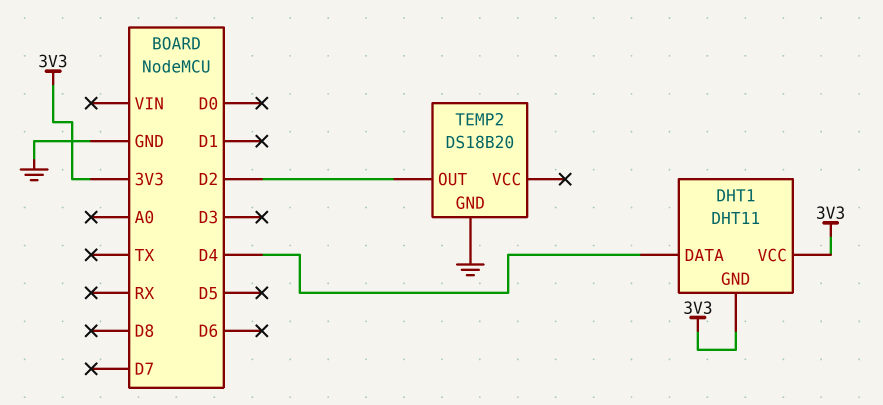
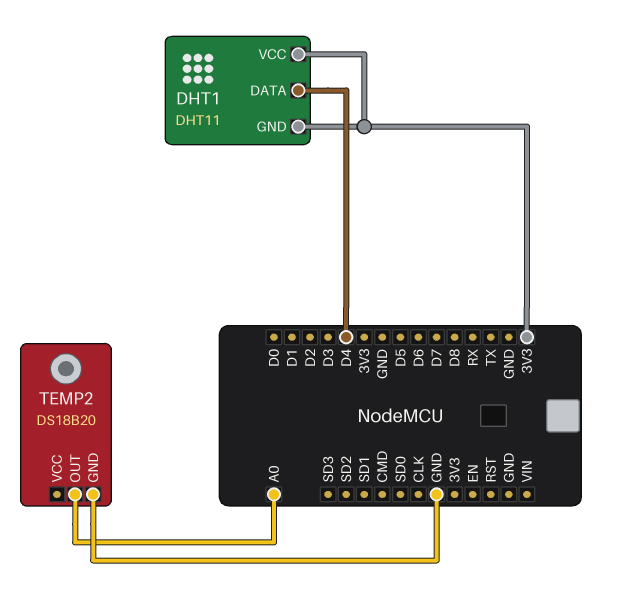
TEMP2 pin OUT: D2 -> A0

